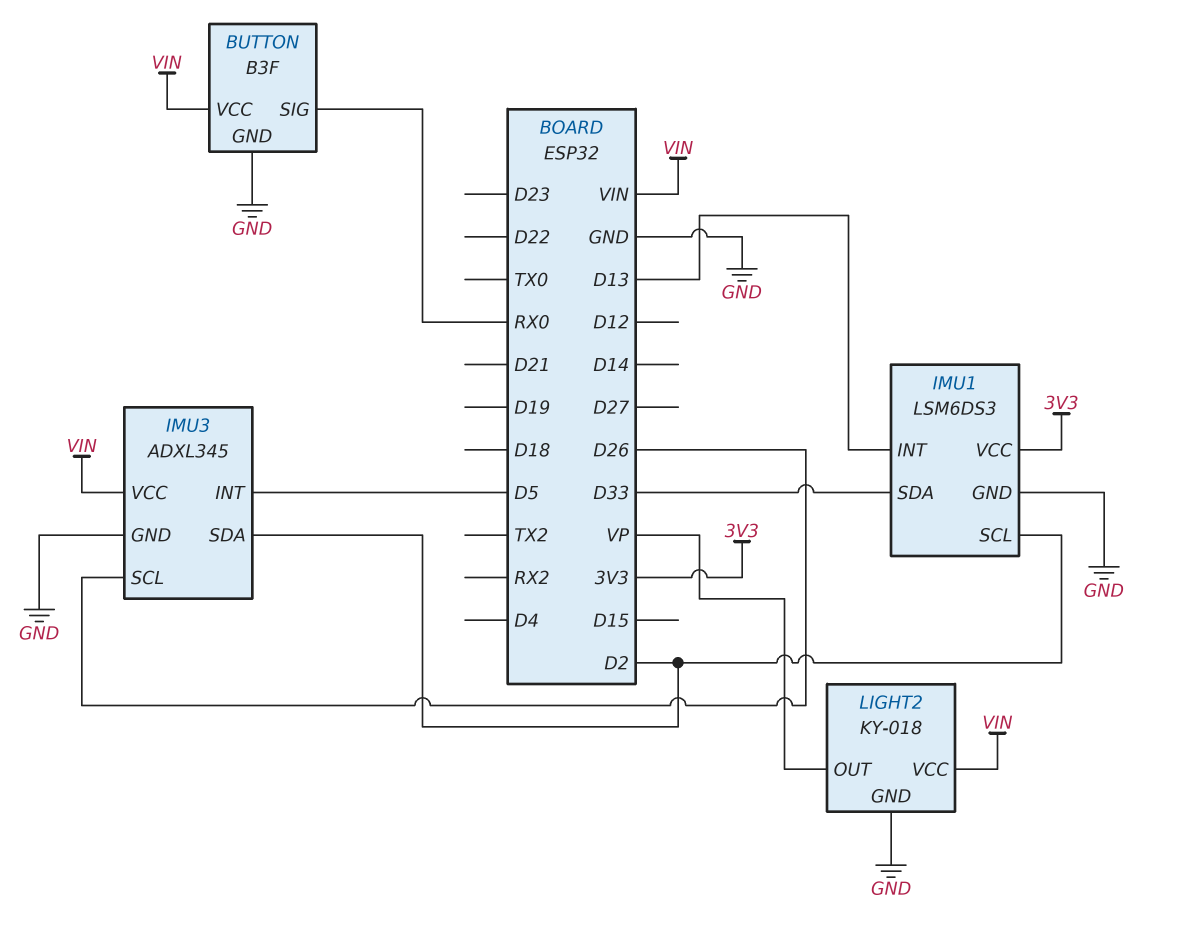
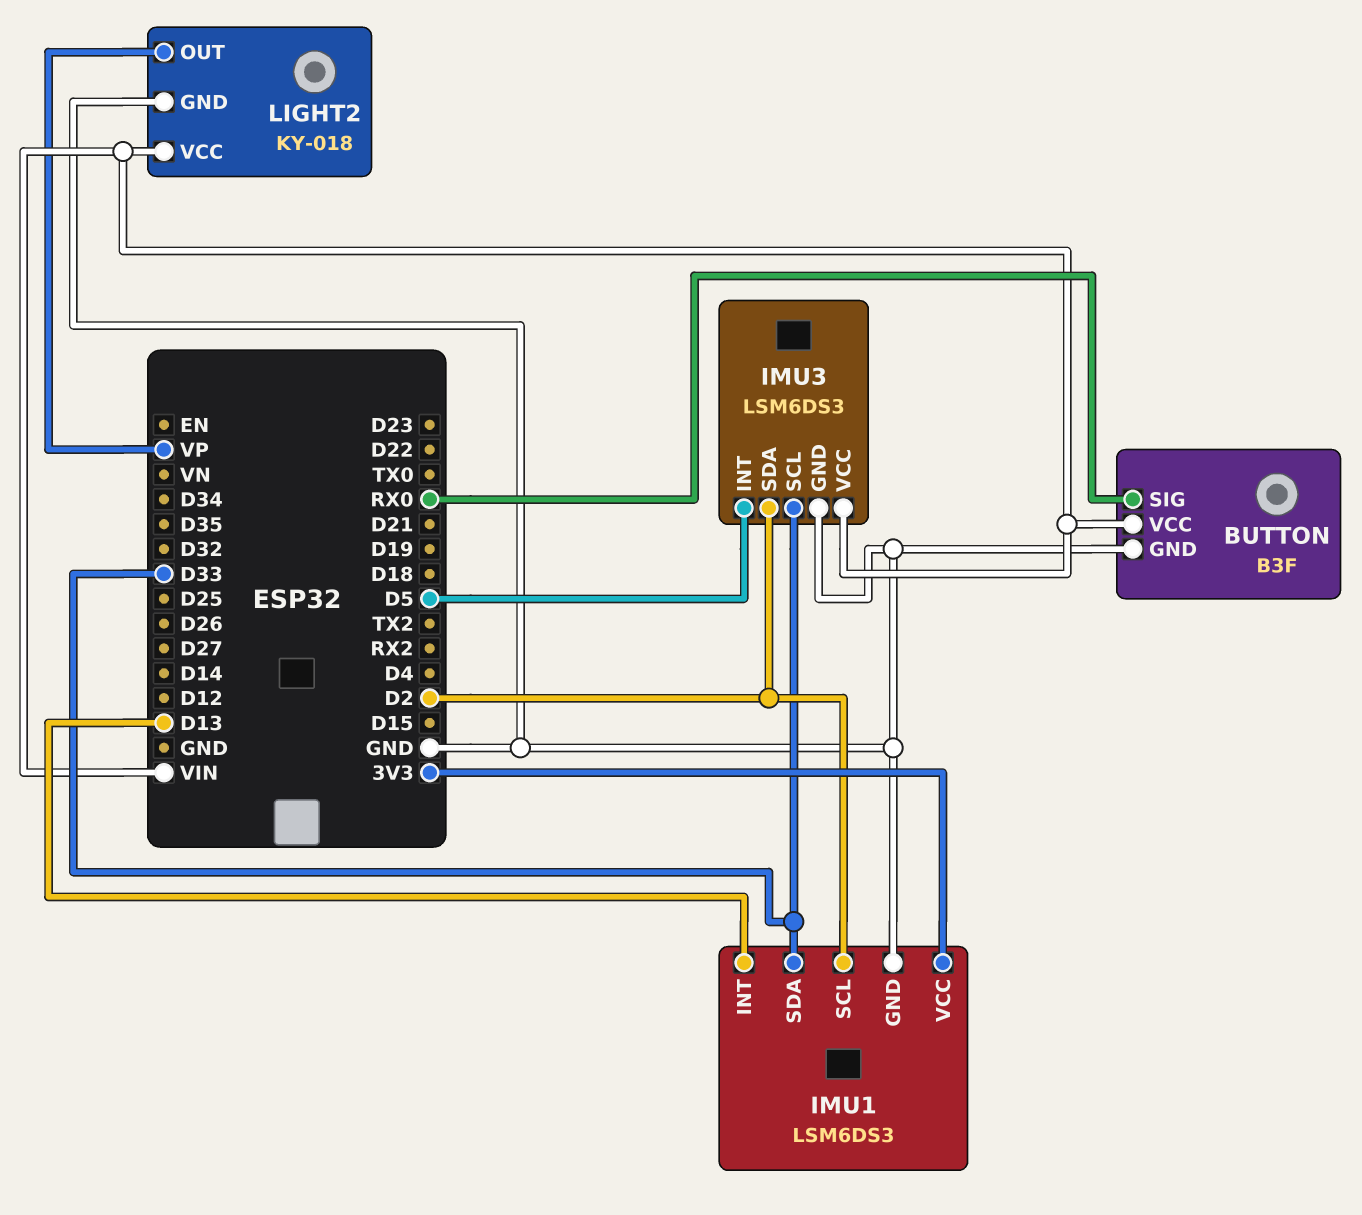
IMU3: ADXL345 -> LSM6DS3
IMU3 pin SCL: D26 -> D33

